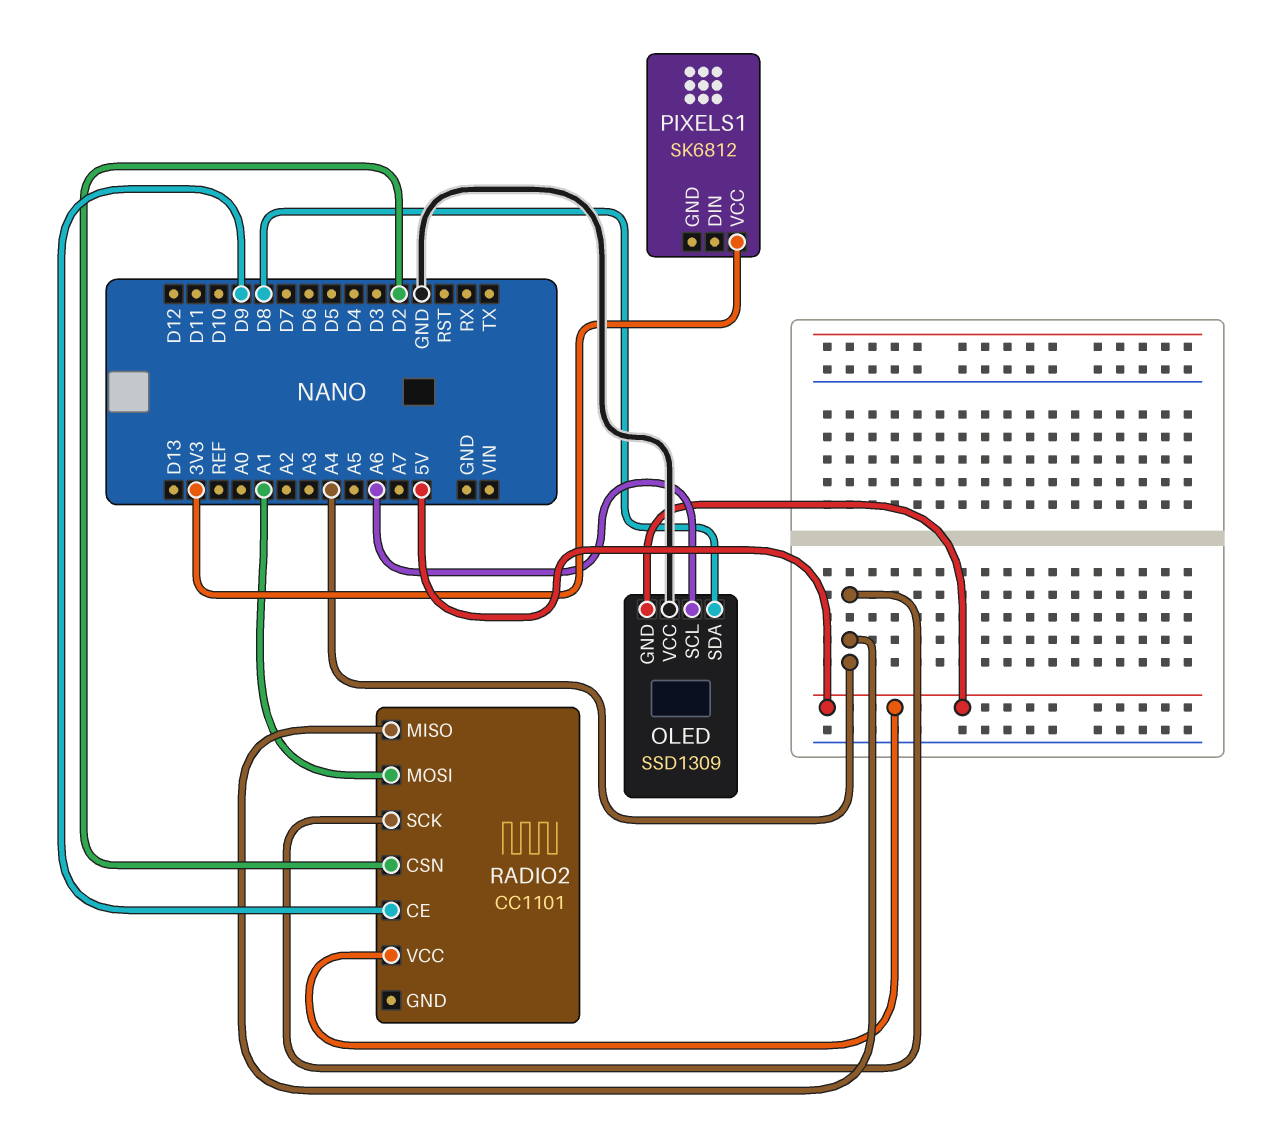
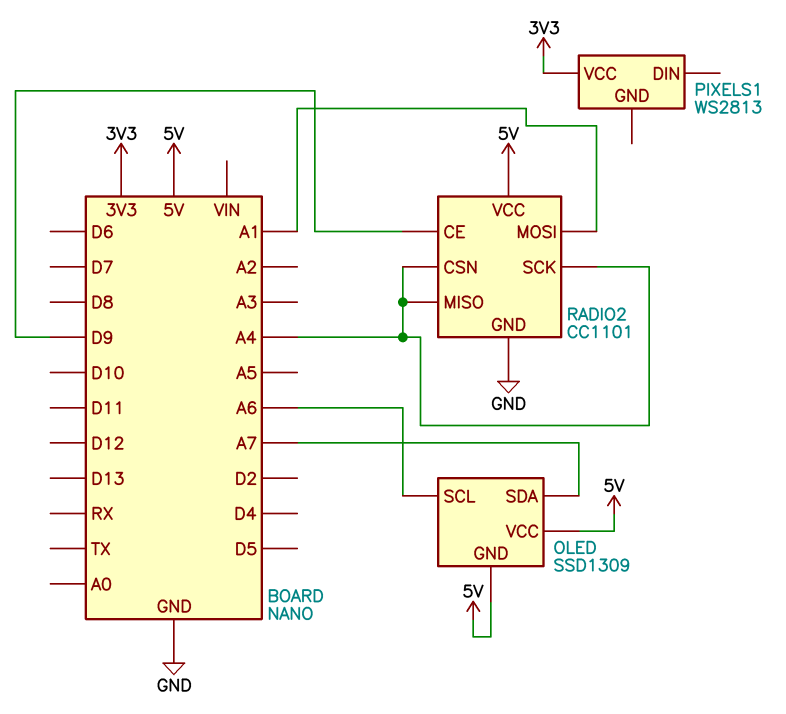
OLED pin SDA: D8 -> A7
OLED pin VCC: GND -> 5V
PIXELS1: SK6812 -> WS2813
RADIO2 pin CSN: D2 -> A4
RADIO2 pin GND: none -> GND

